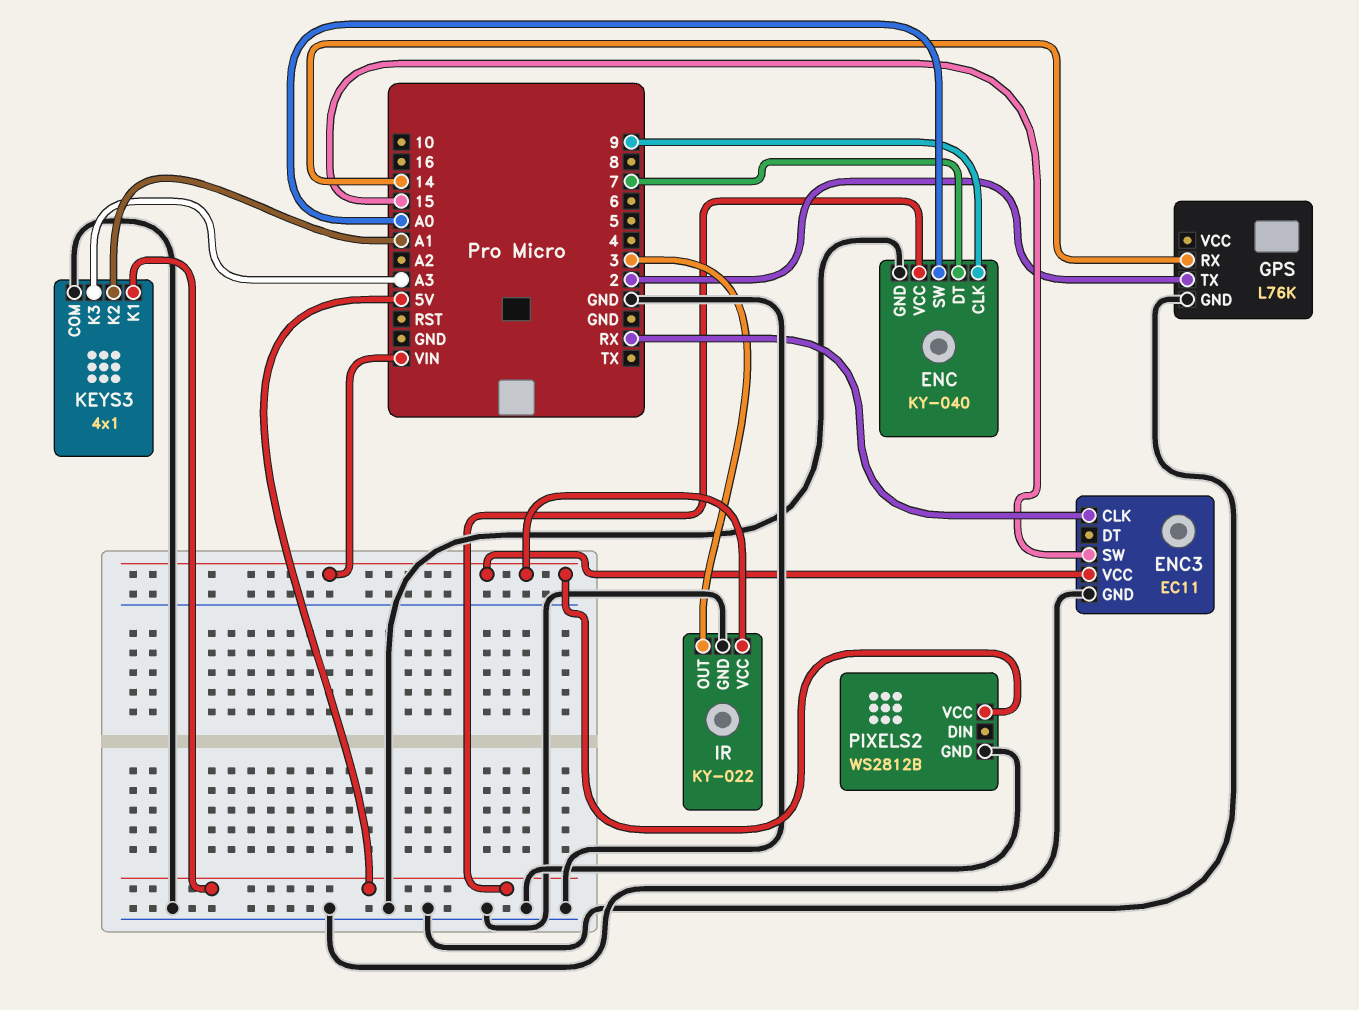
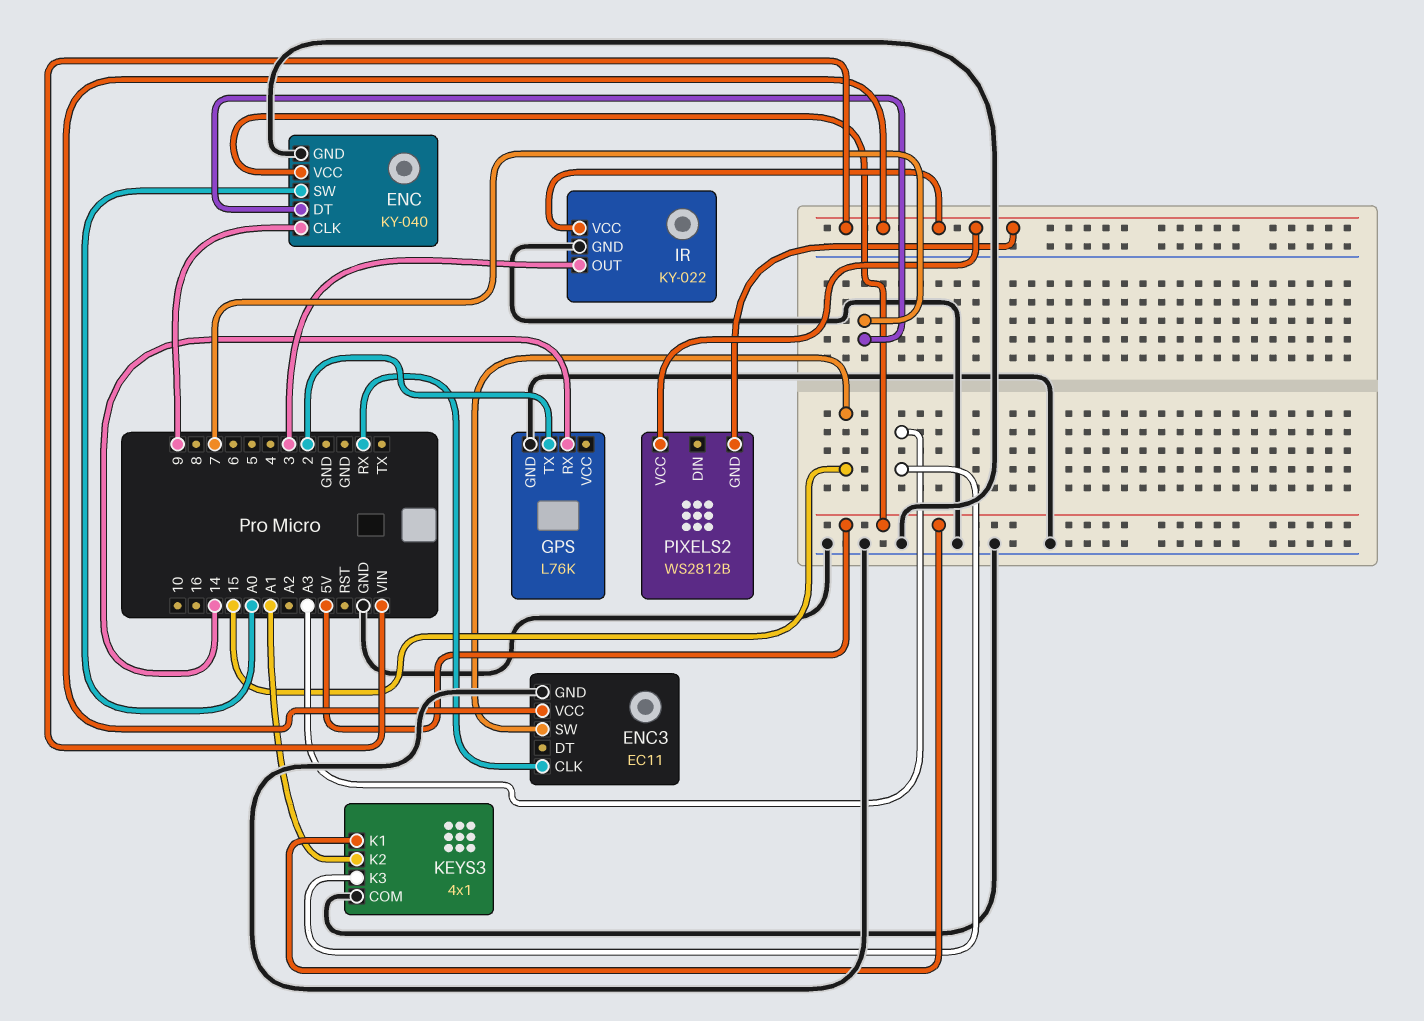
PIXELS2 pin GND: GND -> VIN

